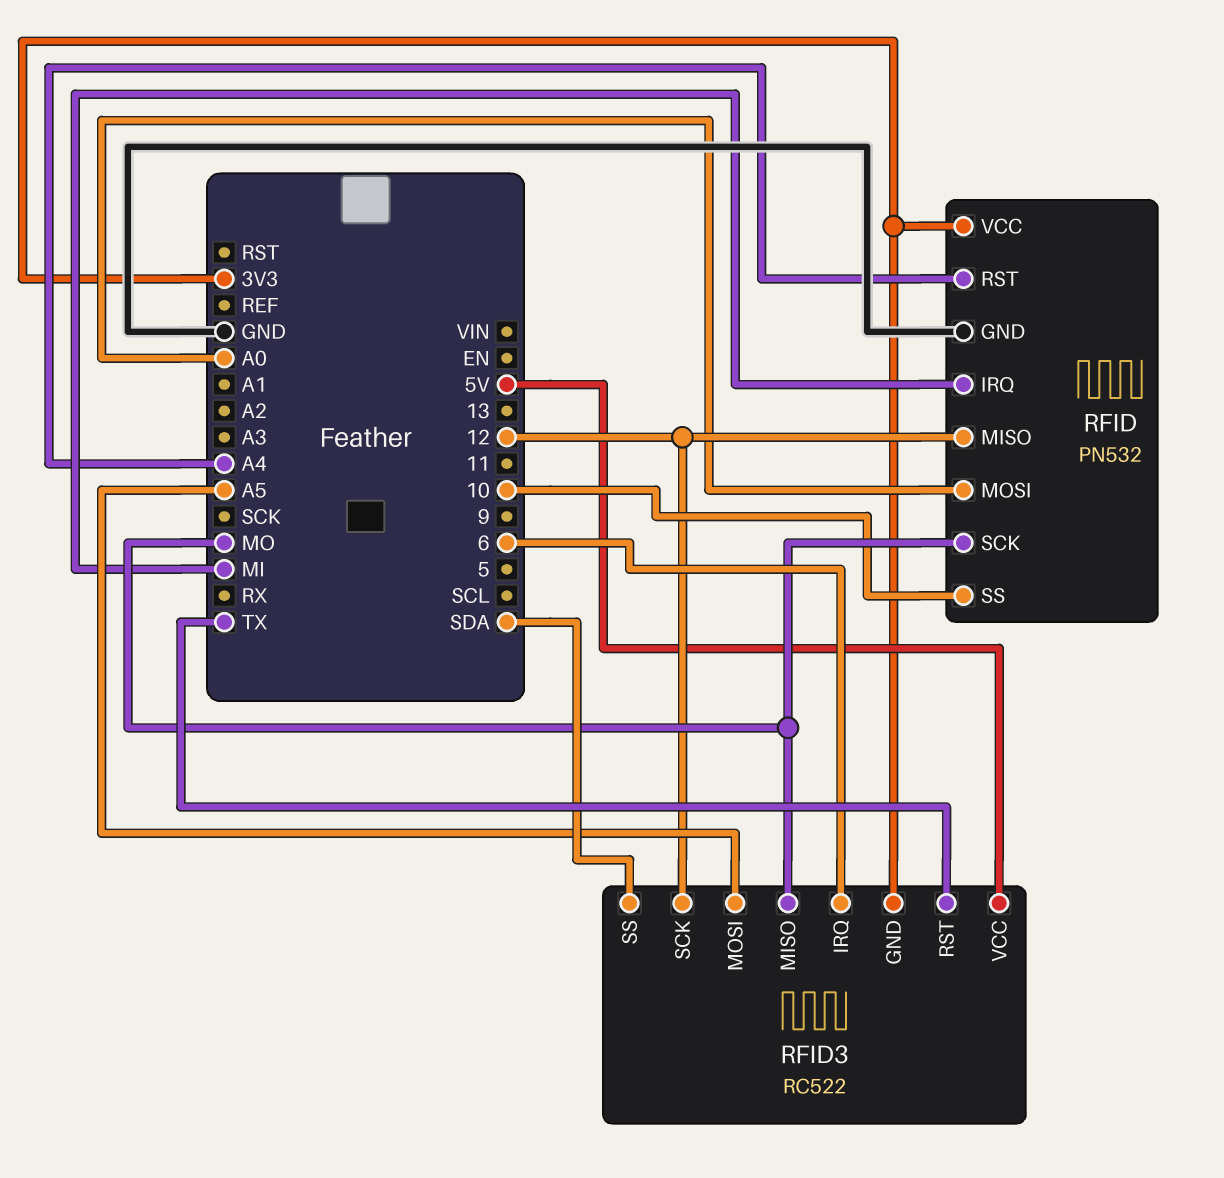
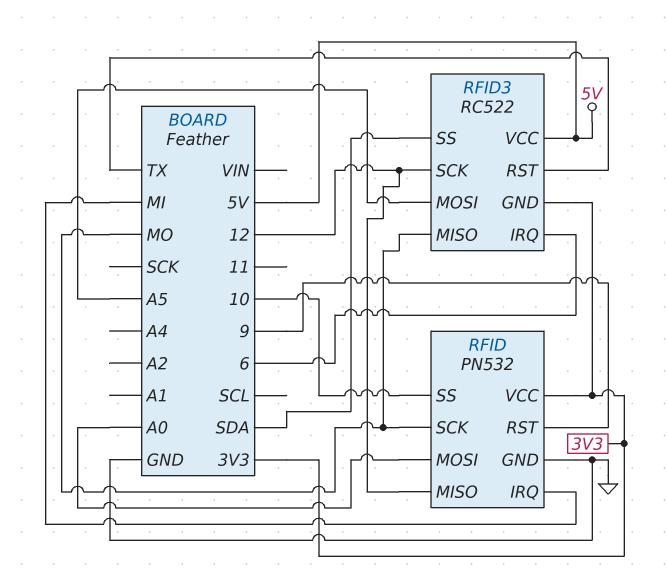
RFID pin RST: A4 -> 9

